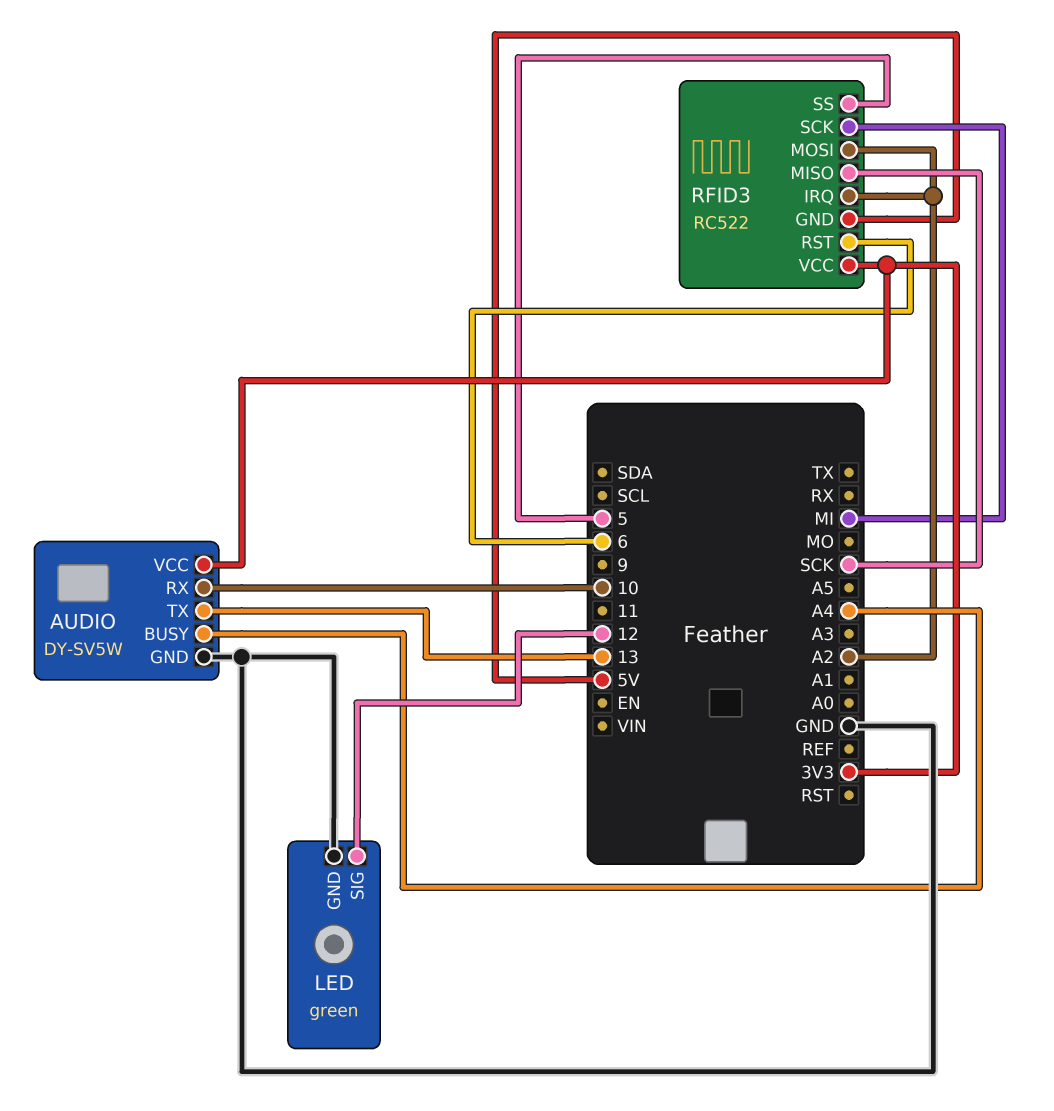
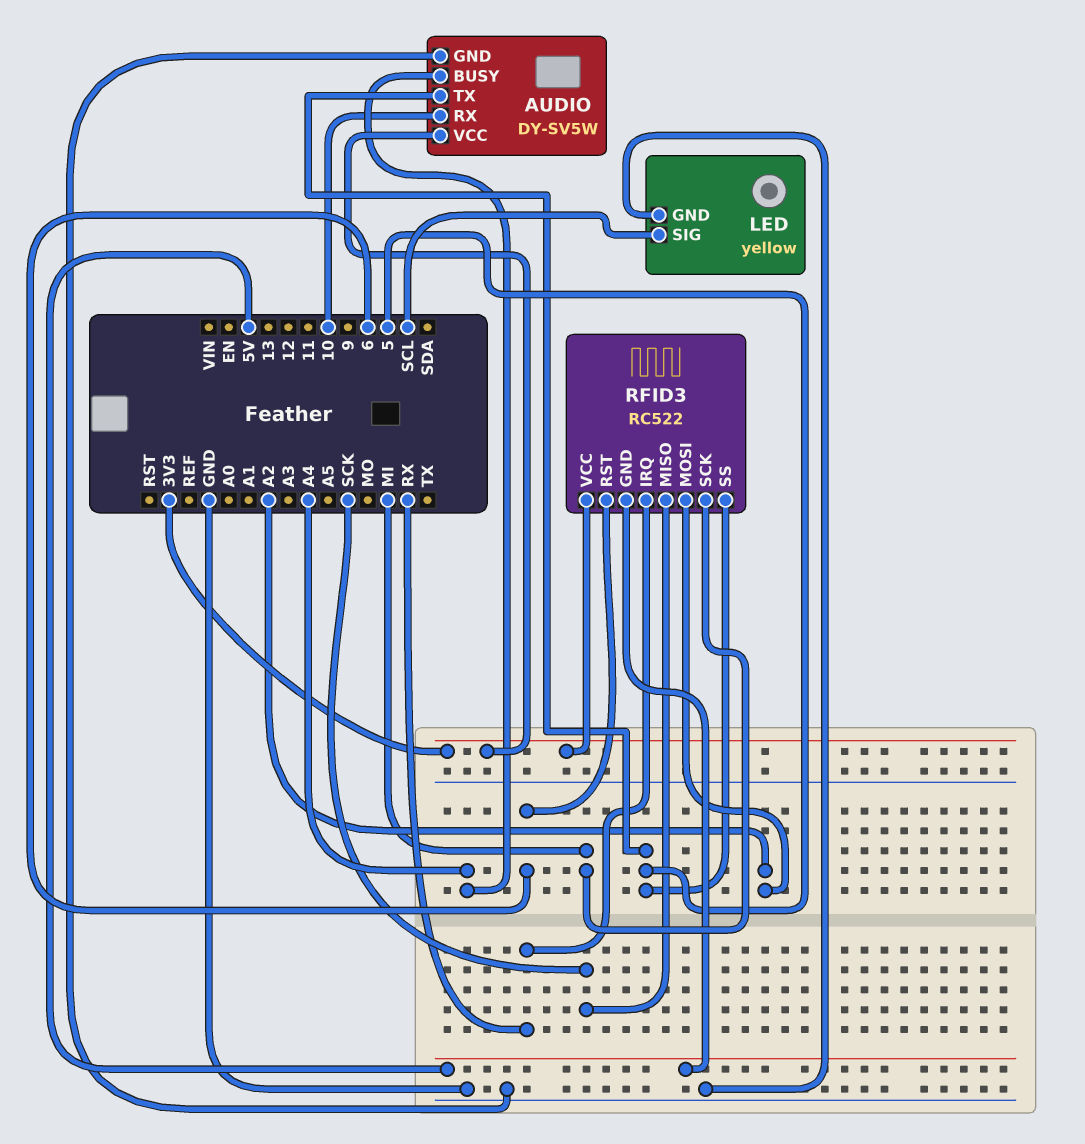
AUDIO pin TX: 13 -> 5
LED: green -> yellow
LED pin SIG: 12 -> SCL
RFID3 pin IRQ: A2 -> RX

